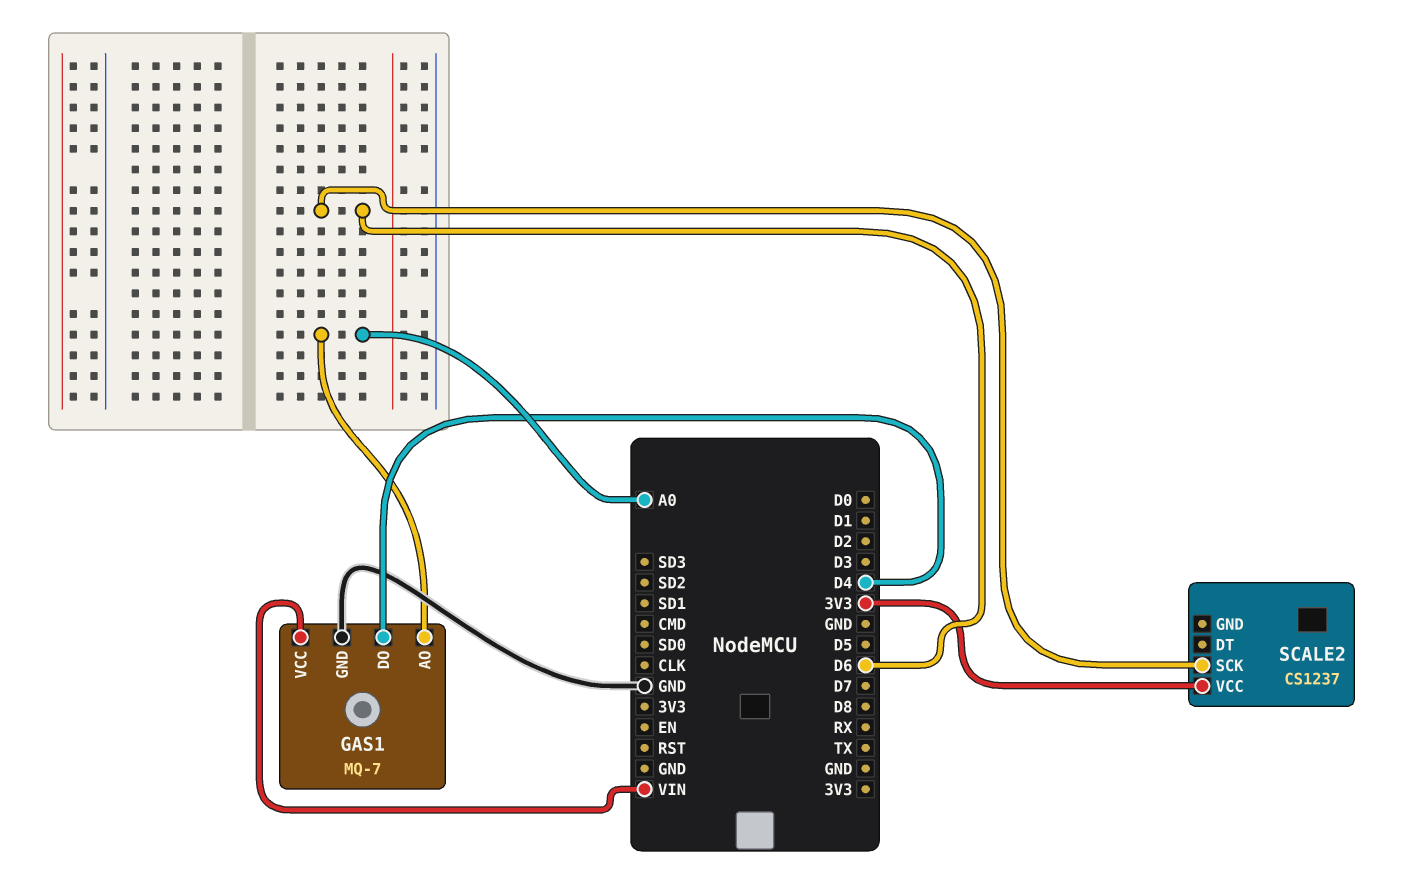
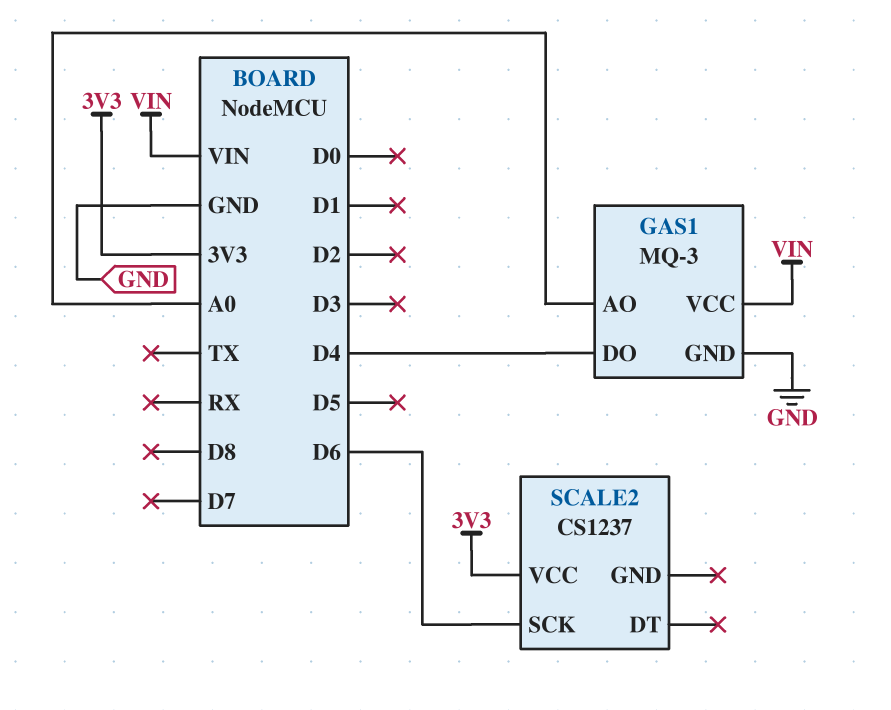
GAS1: MQ-7 -> MQ-3

